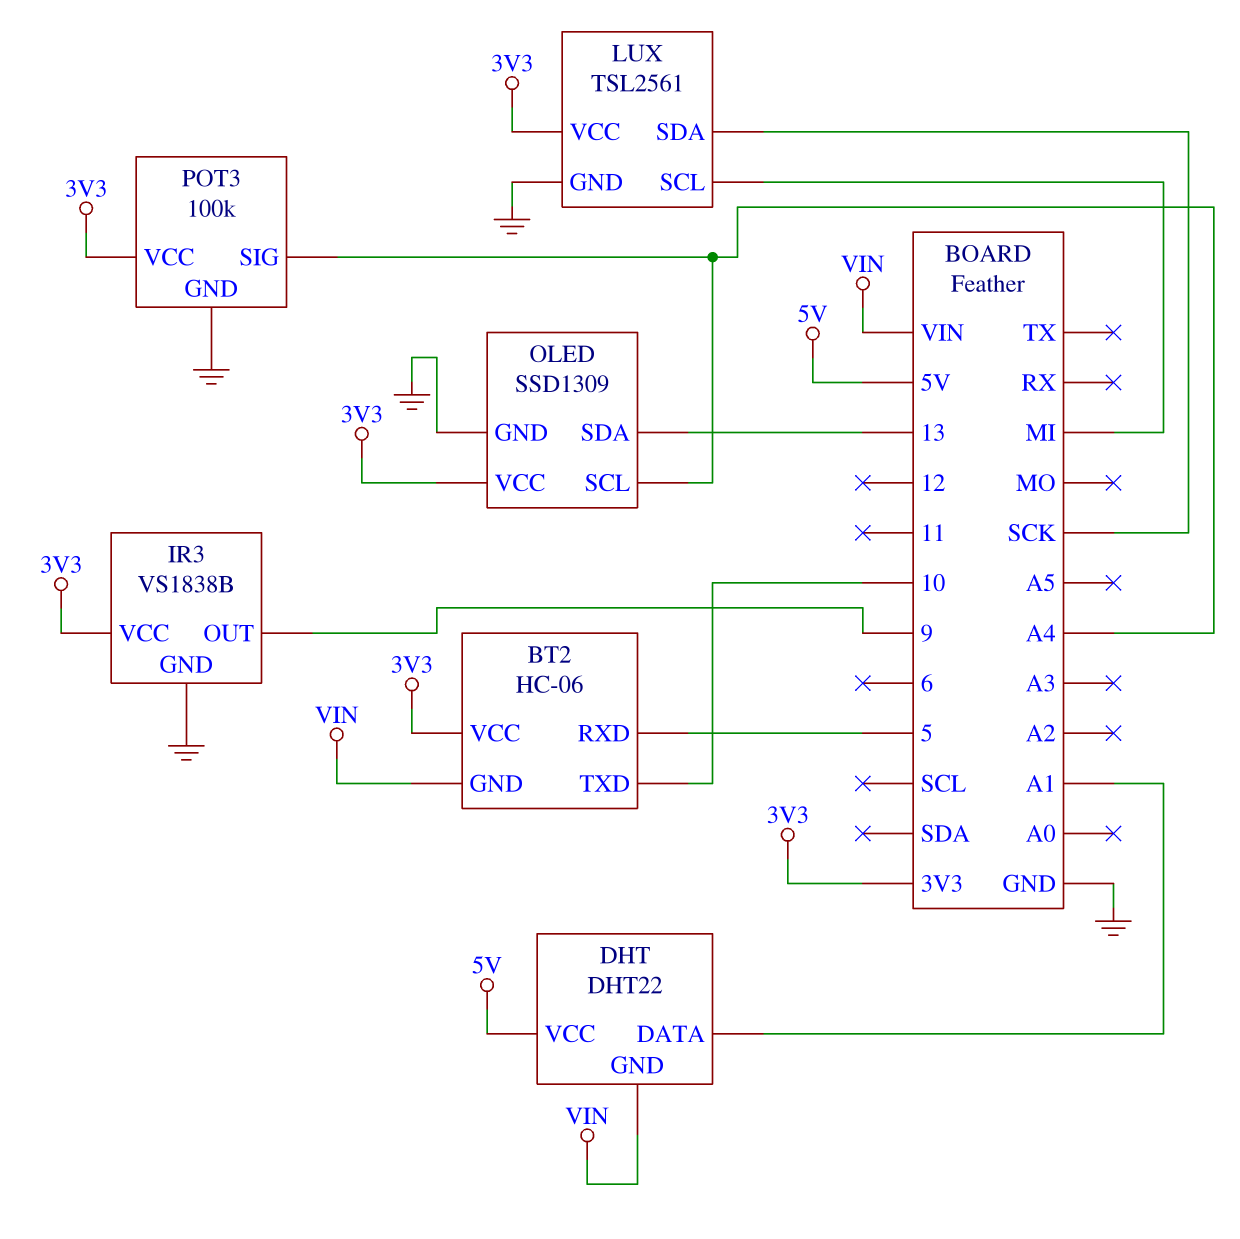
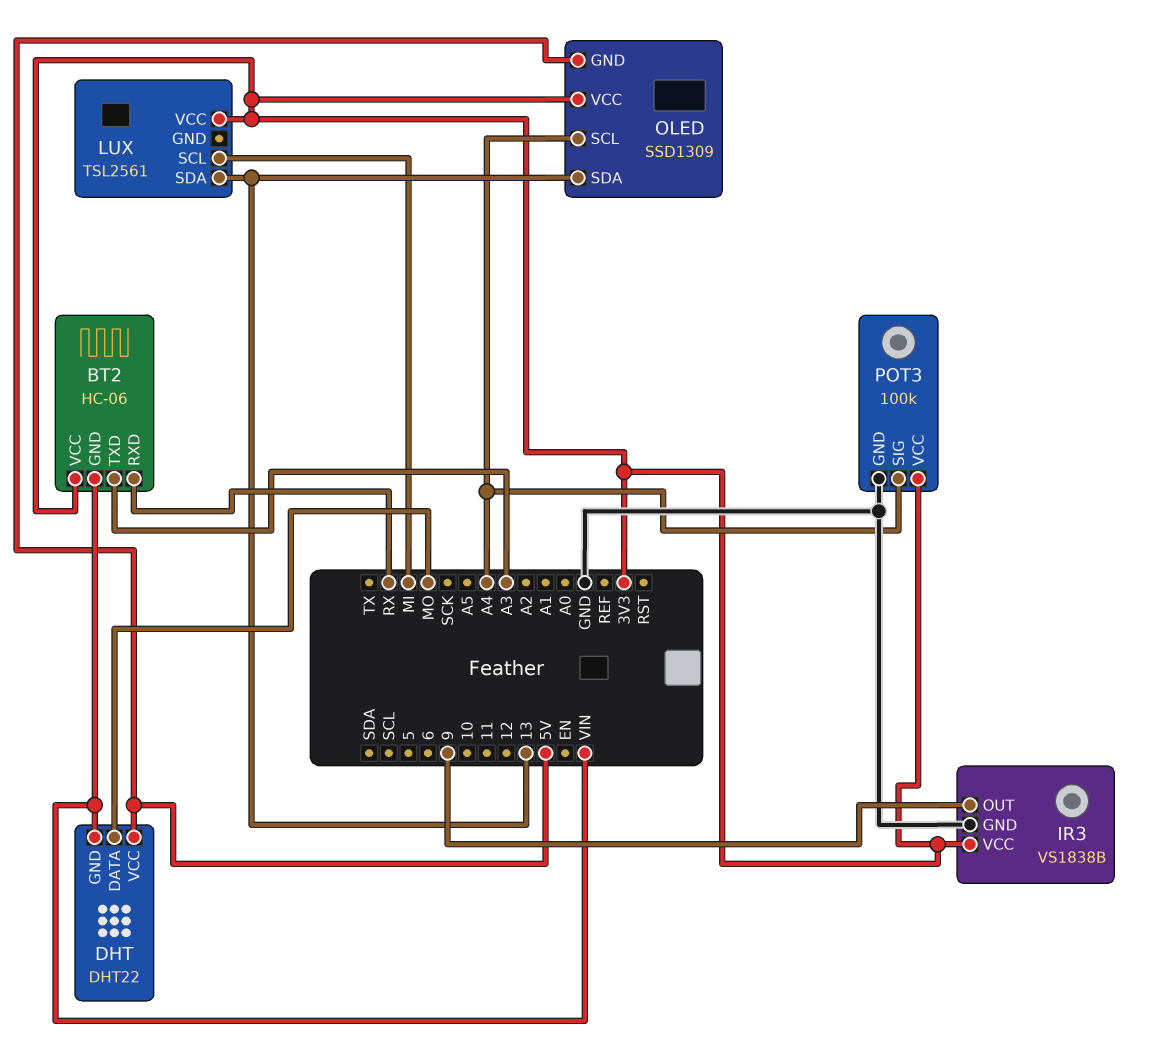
BT2 pin RXD: 5 -> RX
BT2 pin TXD: 10 -> A3
DHT pin DATA: A1 -> MO
LUX pin GND: GND -> none
LUX pin SDA: SCK -> 13
OLED pin GND: GND -> 5V

